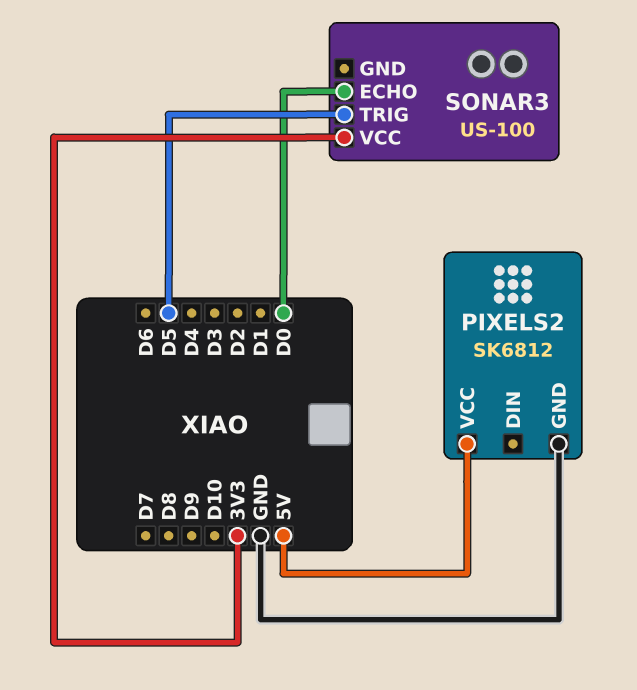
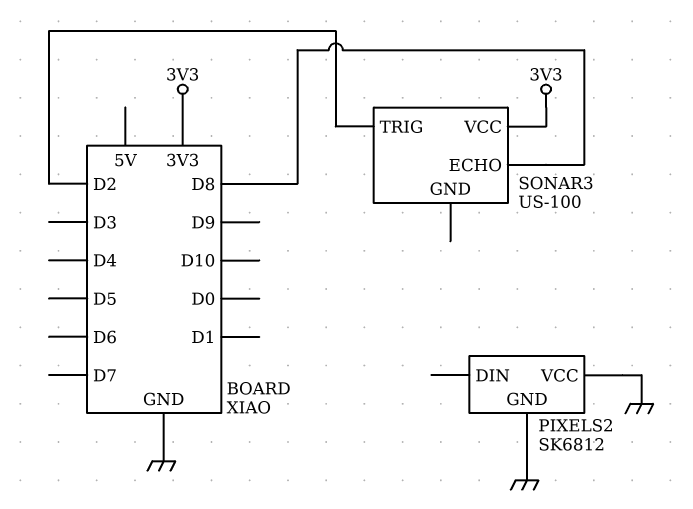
PIXELS2 pin VCC: 5V -> GND
SONAR3 pin ECHO: D0 -> D8
SONAR3 pin TRIG: D5 -> D2

